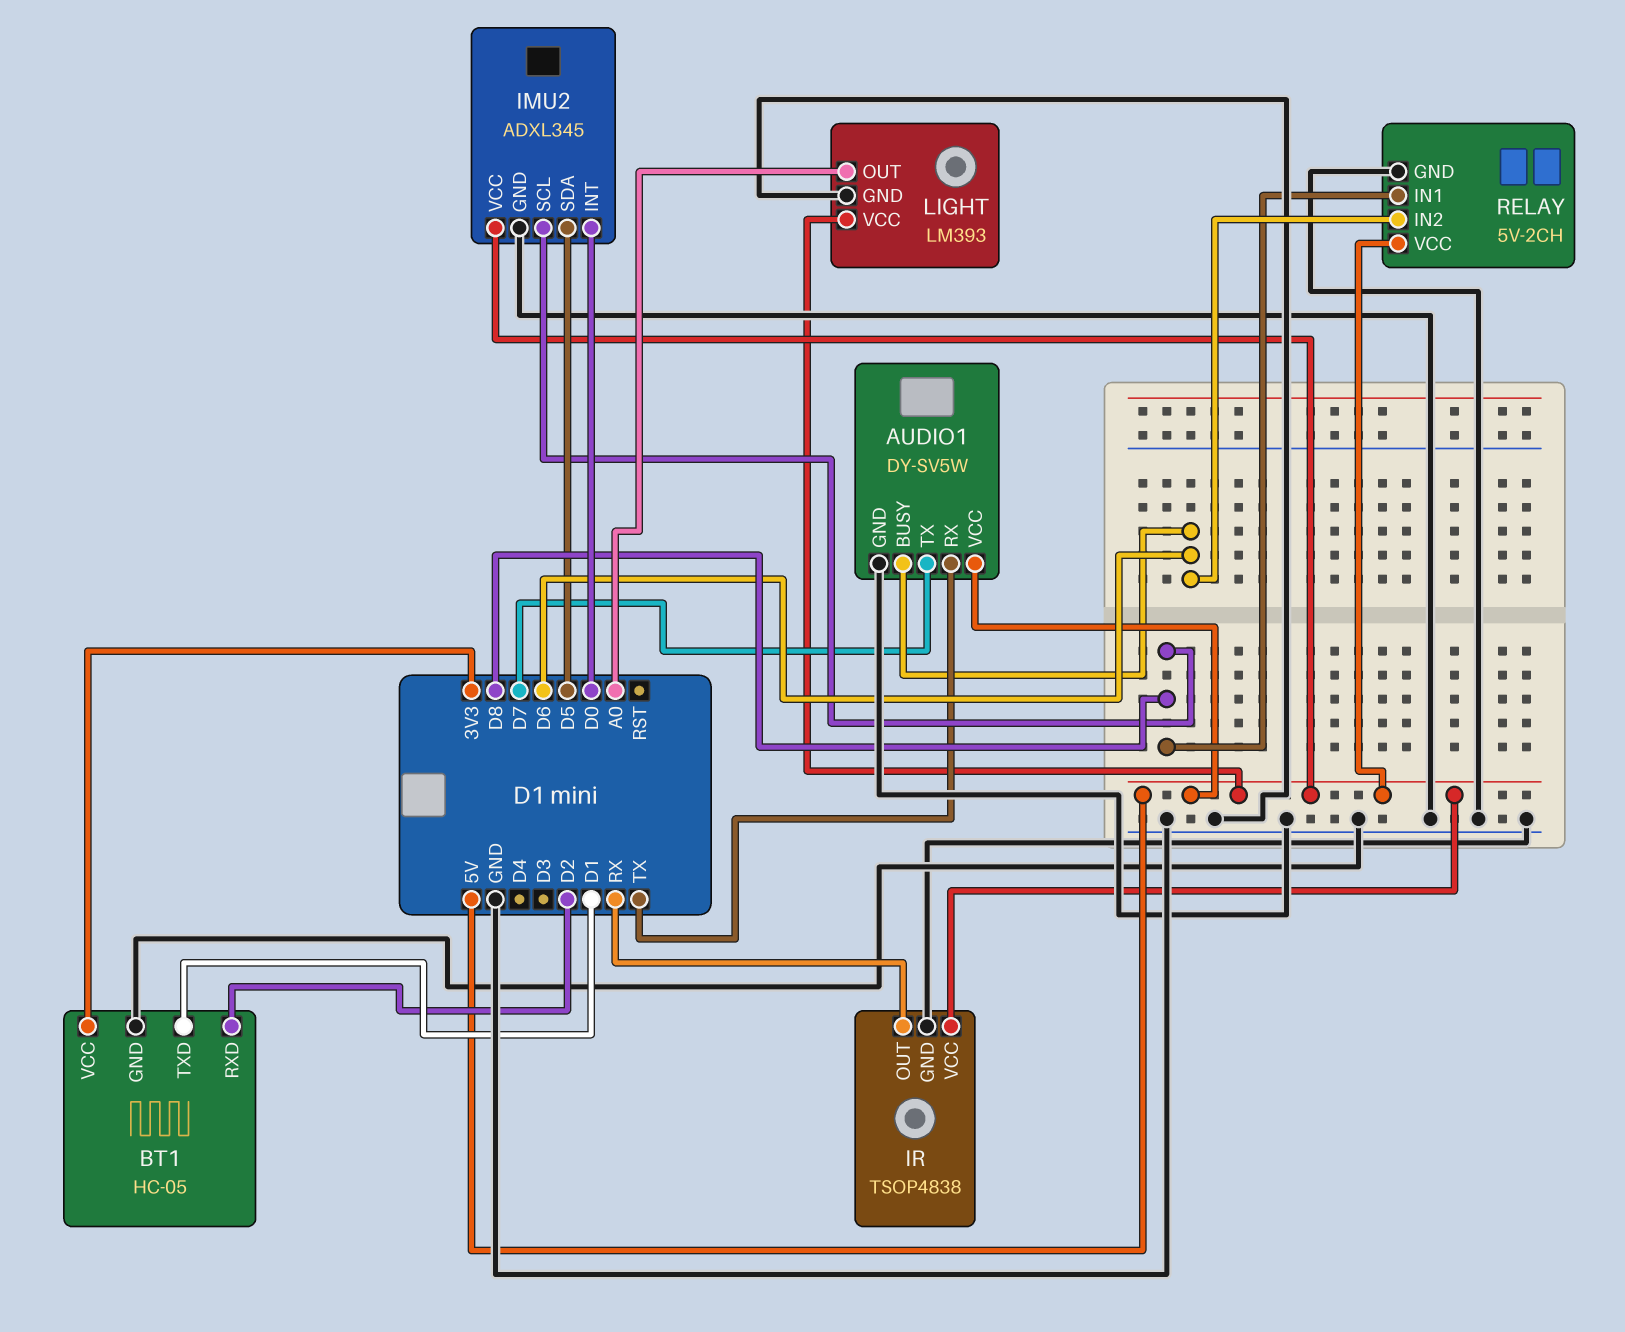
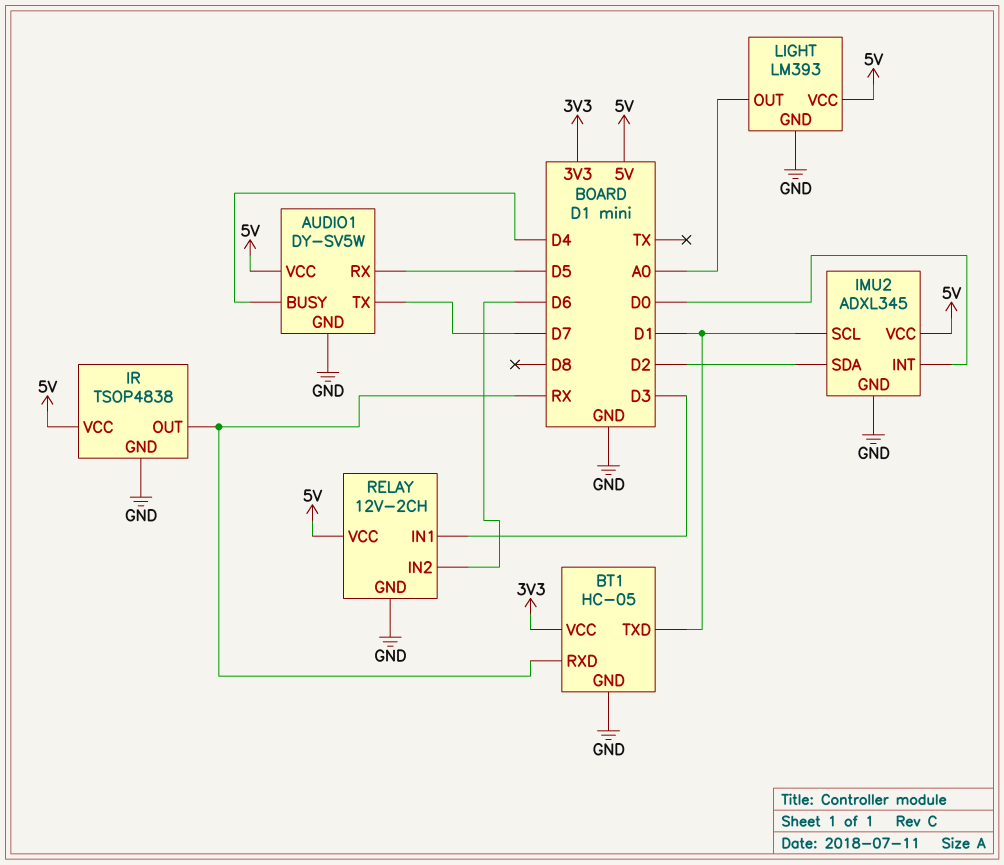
AUDIO1 pin BUSY: D6 -> D4
AUDIO1 pin RX: TX -> D5
BT1 pin RXD: D2 -> RX
IMU2 pin SCL: D8 -> D1
IMU2 pin SDA: D5 -> D2
RELAY: 5V-2CH -> 12V-2CH
RELAY pin IN1: D8 -> D3

